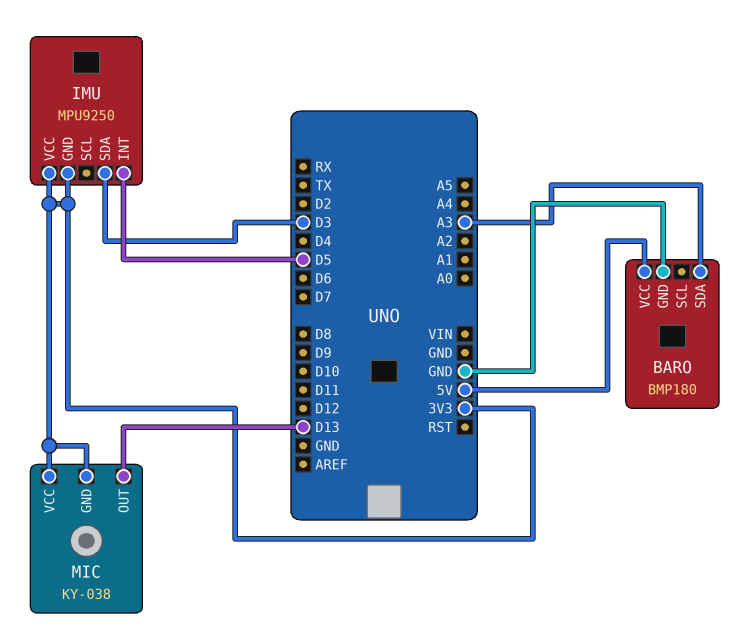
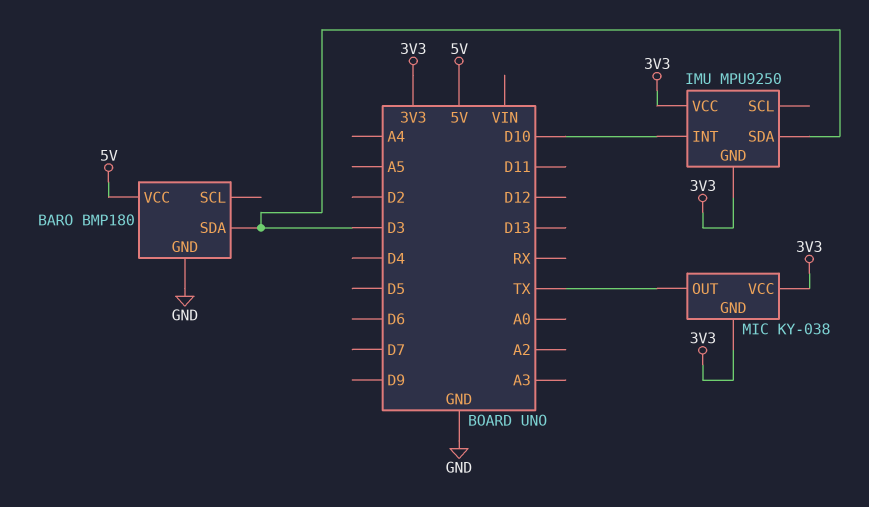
BARO pin SDA: A3 -> D3
IMU pin INT: D5 -> D10
MIC pin OUT: D13 -> TX

